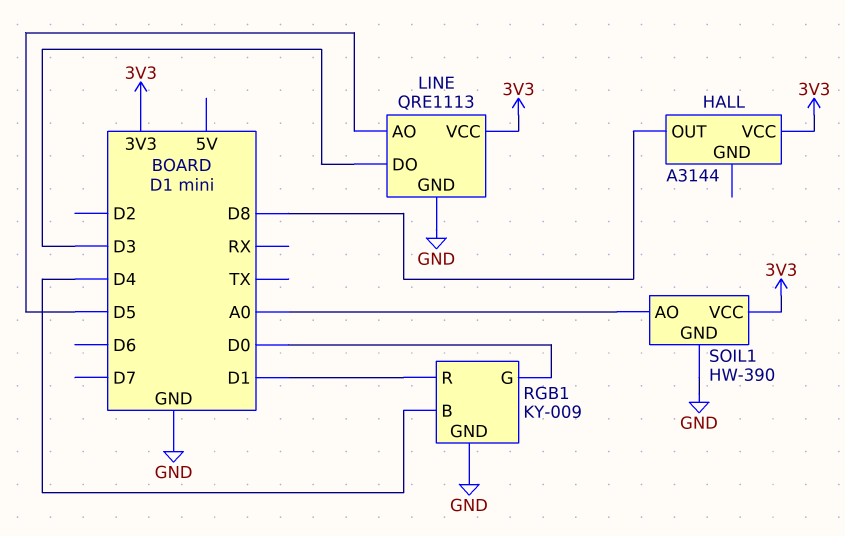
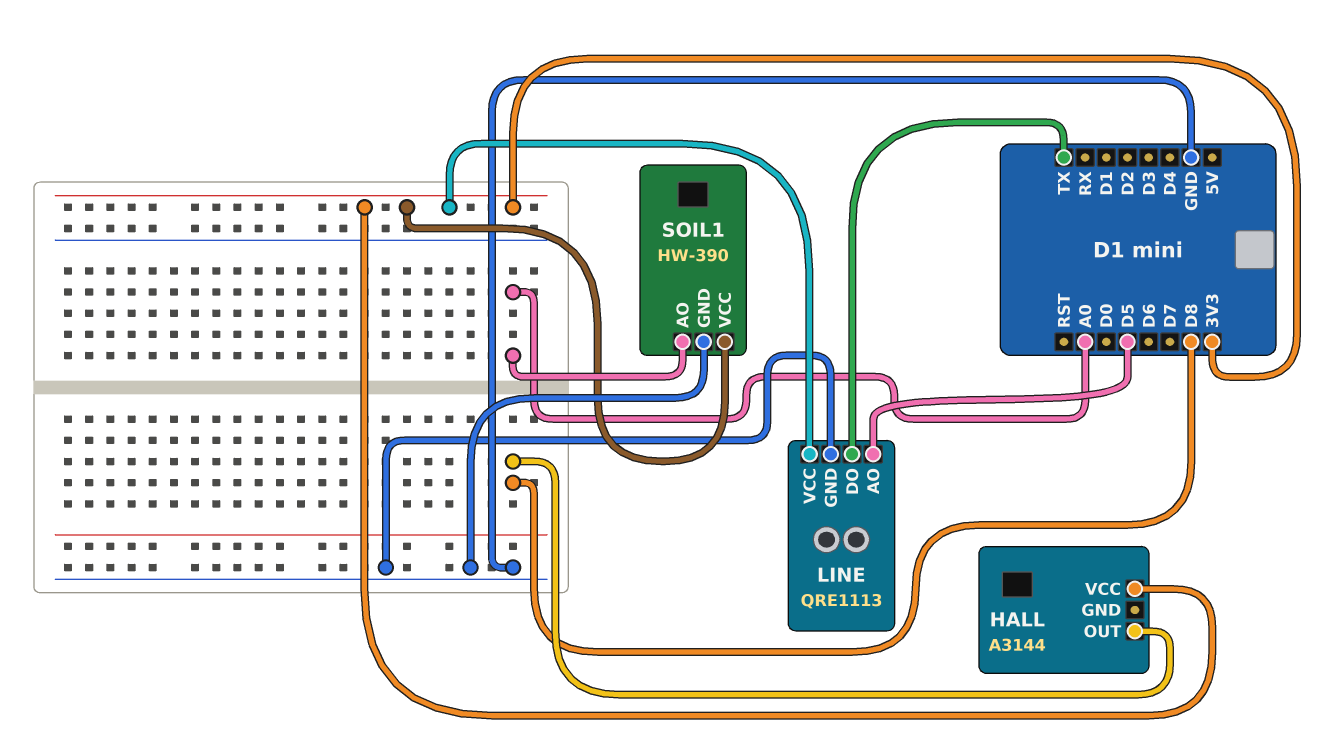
LINE pin DO: D3 -> TX
RGB1: KY-009 -> none
RGB1 pin B: D4 -> none
RGB1 pin G: D0 -> none
RGB1 pin GND: GND -> none
RGB1 pin R: D1 -> none

